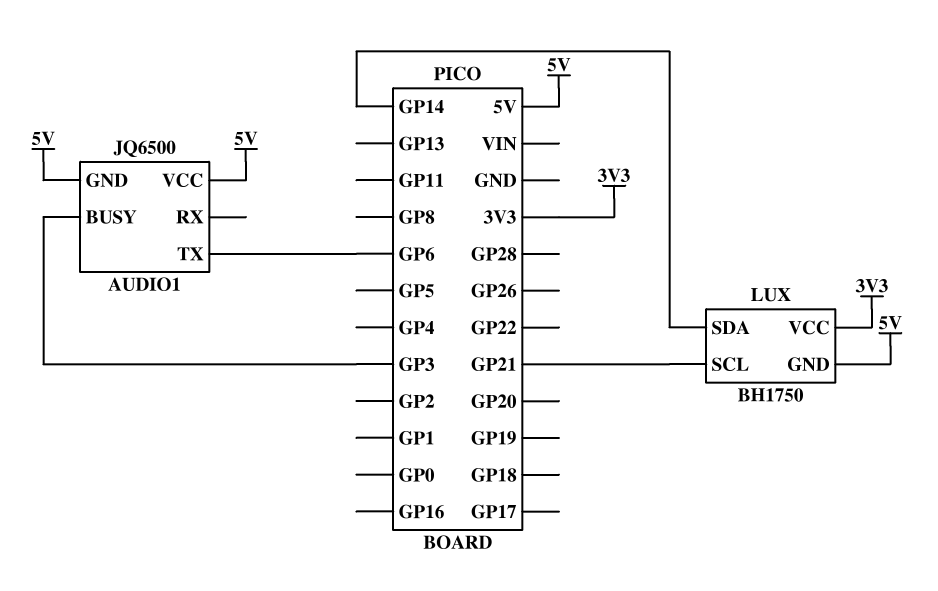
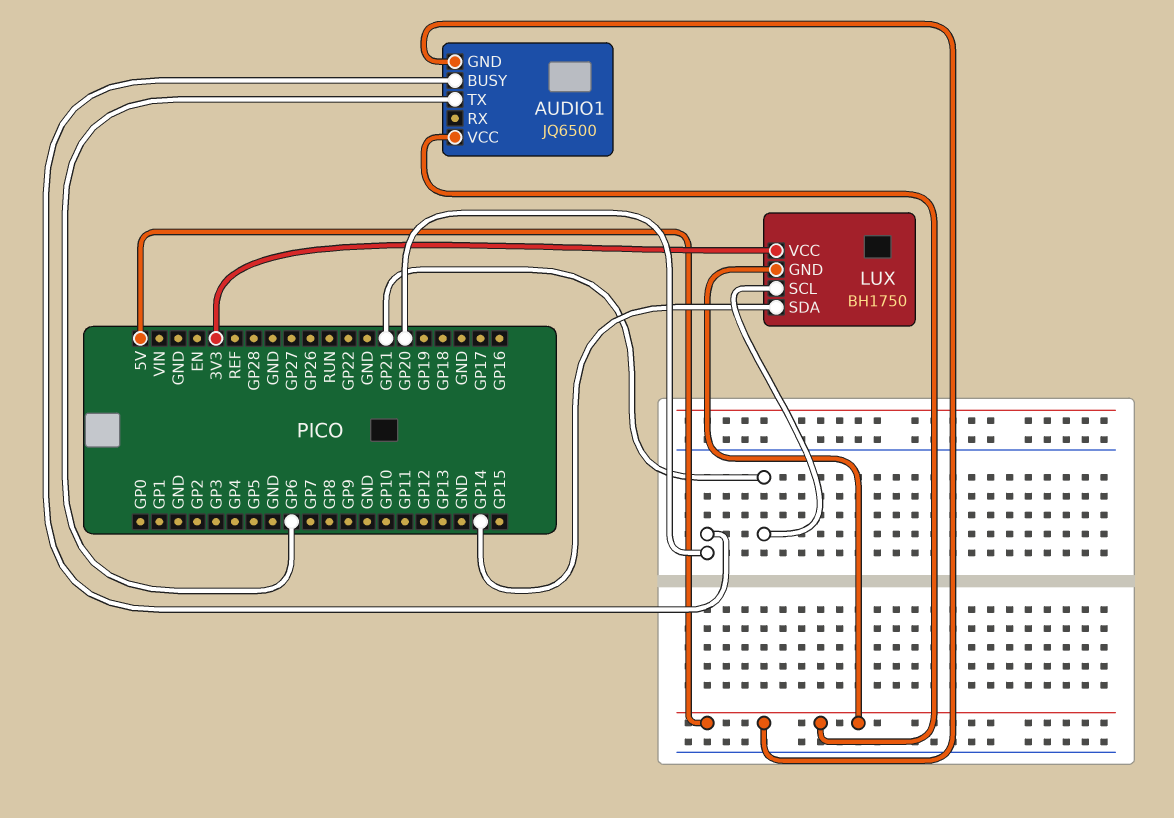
AUDIO1 pin BUSY: GP3 -> GP20

